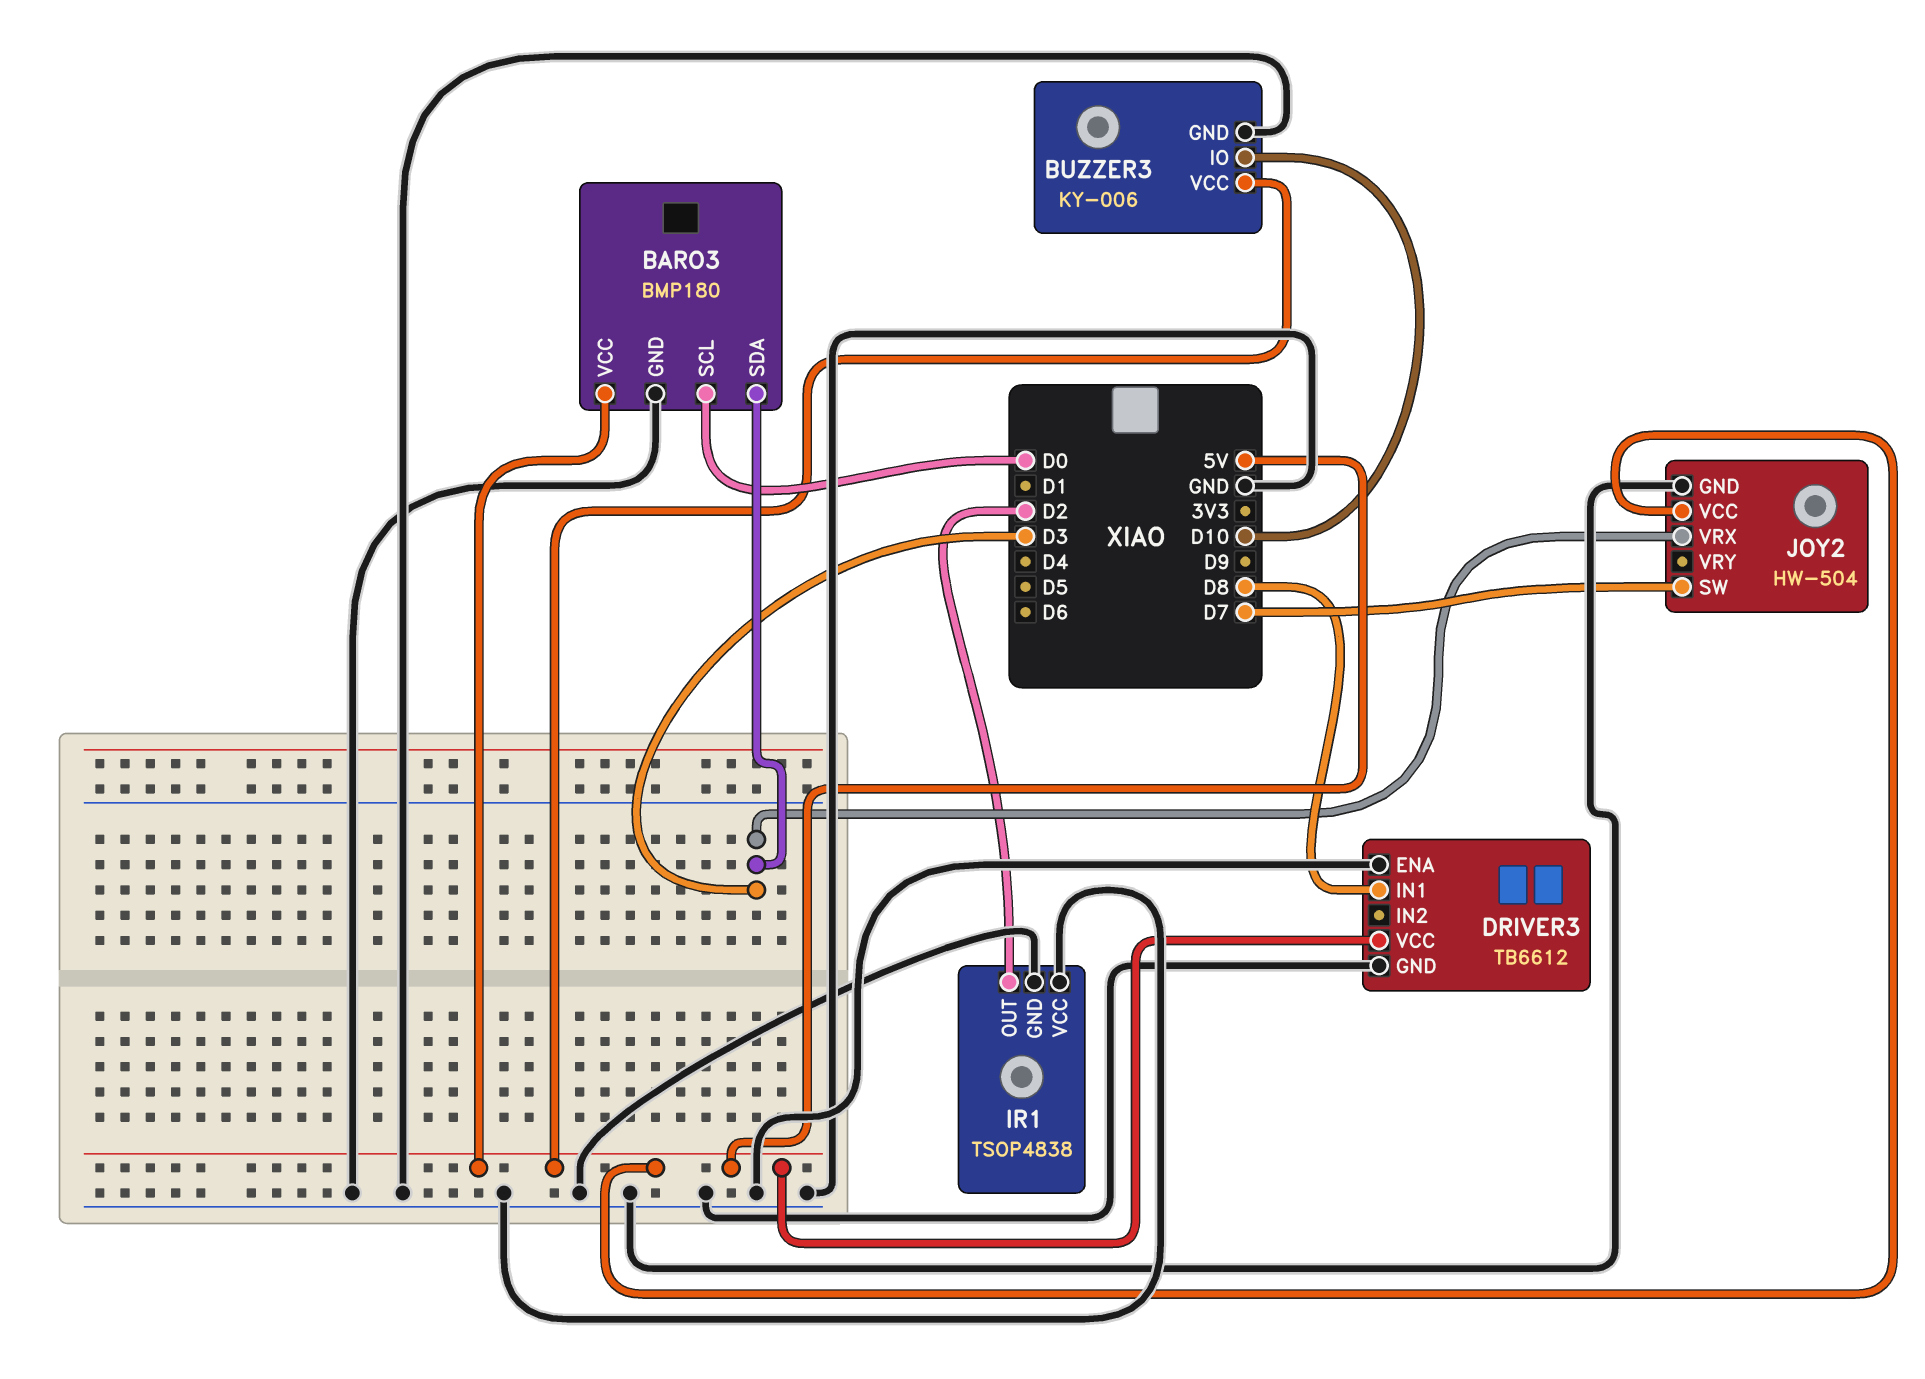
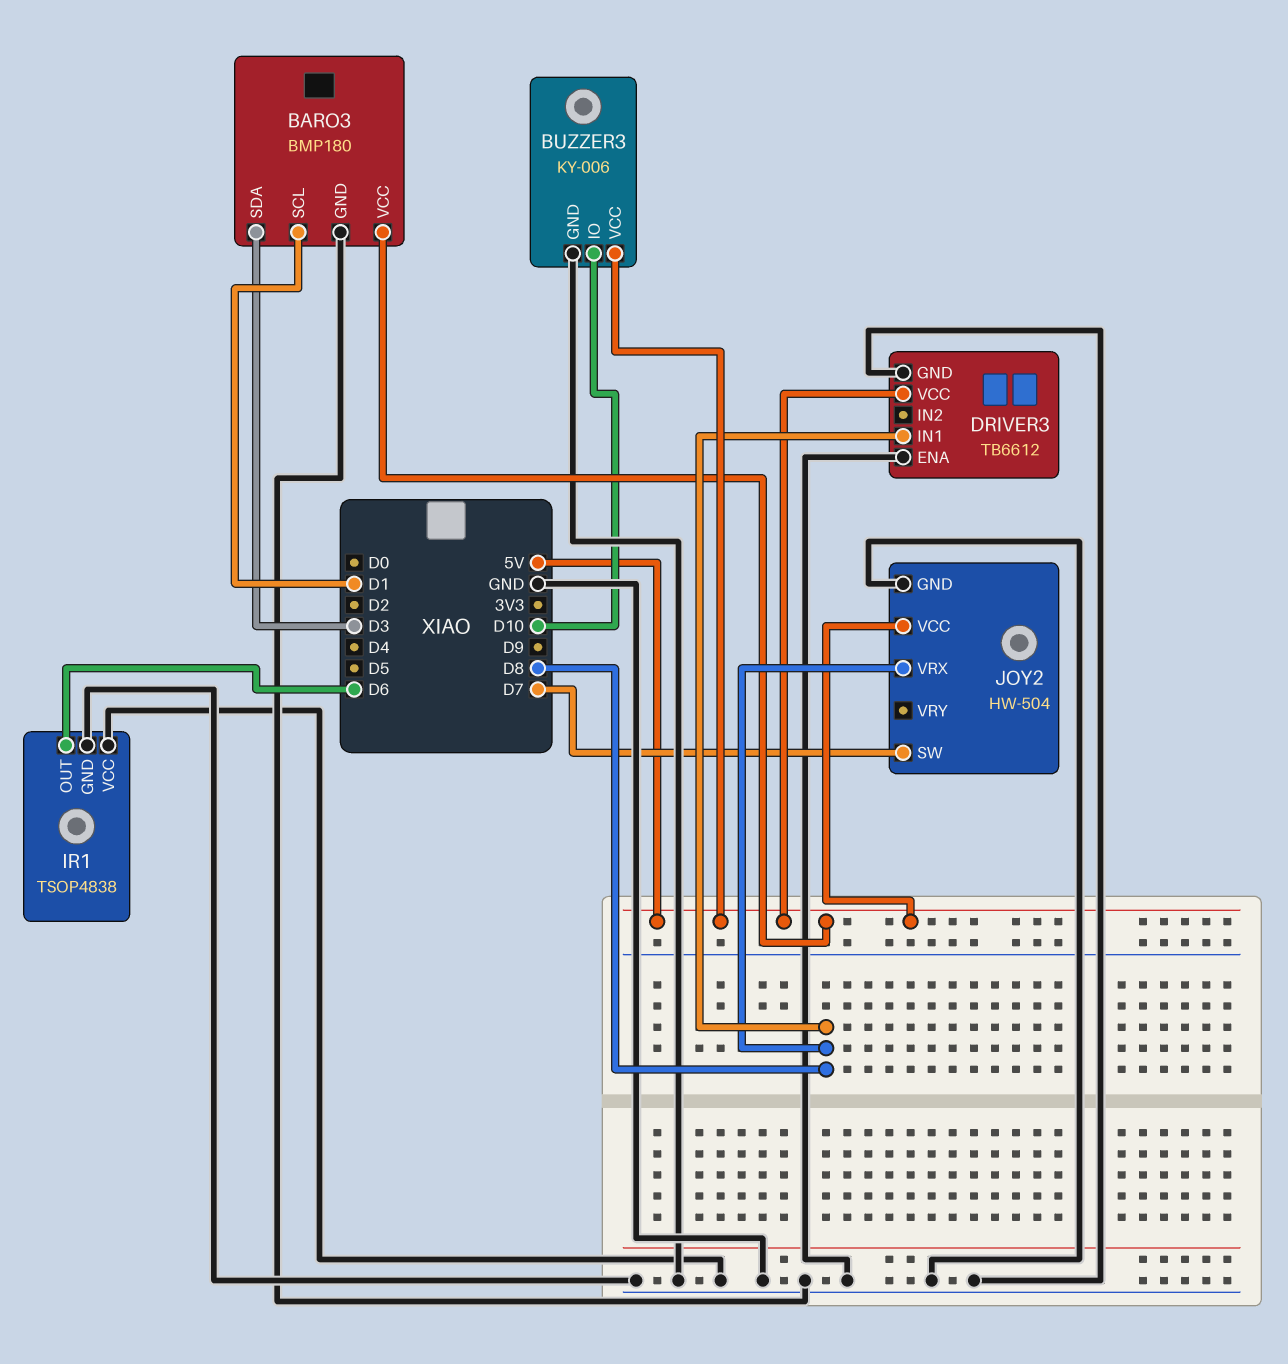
BARO3 pin SCL: D0 -> D1
IR1 pin OUT: D2 -> D6
JOY2 pin VRX: D3 -> D8

